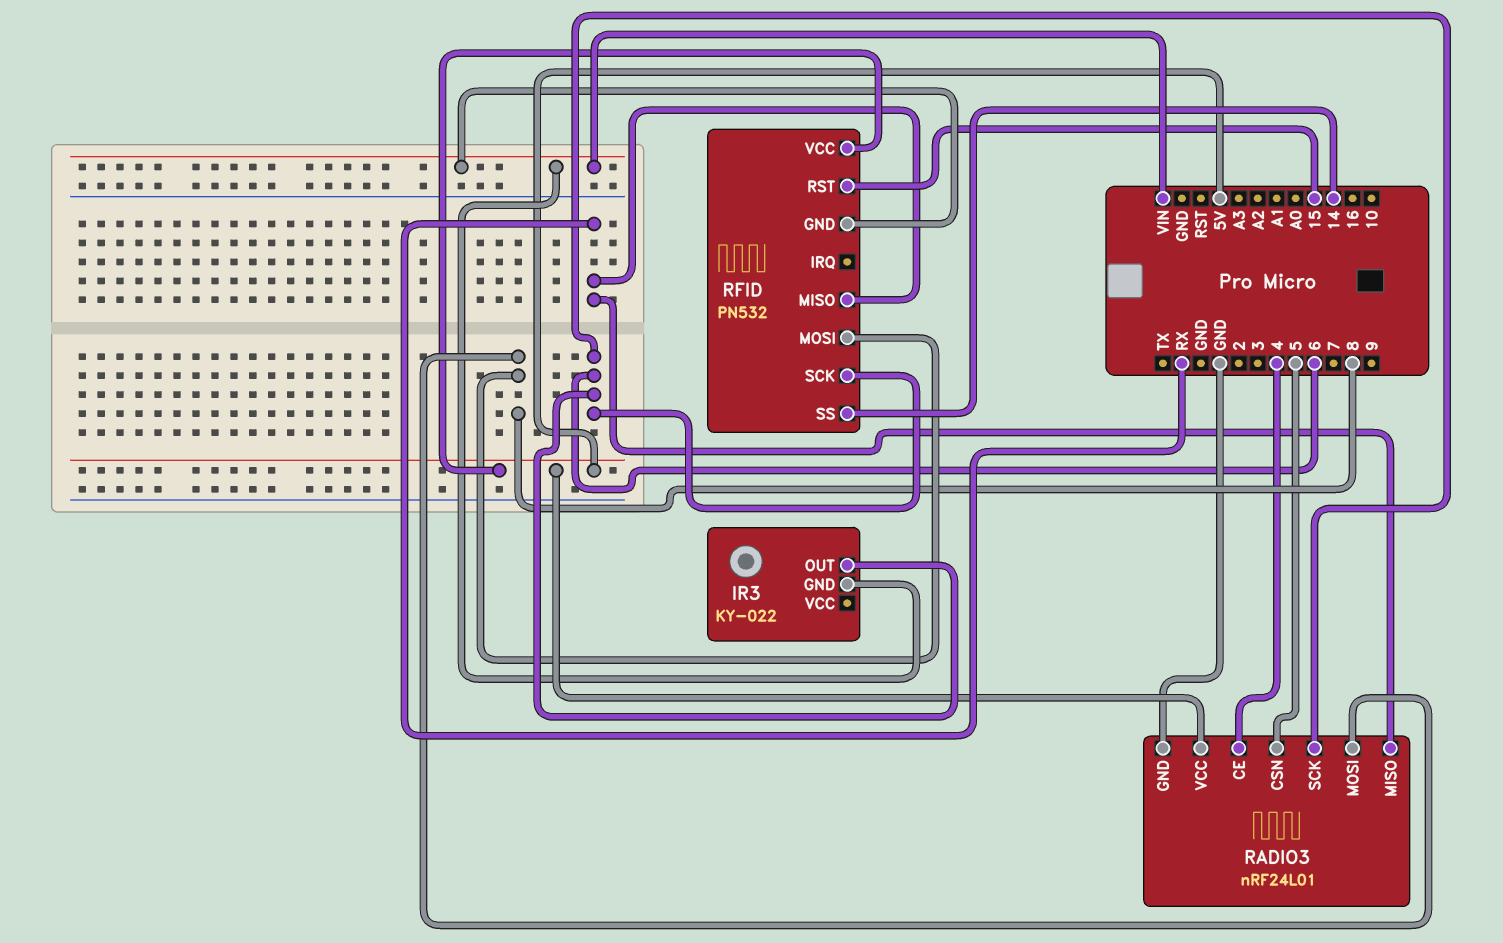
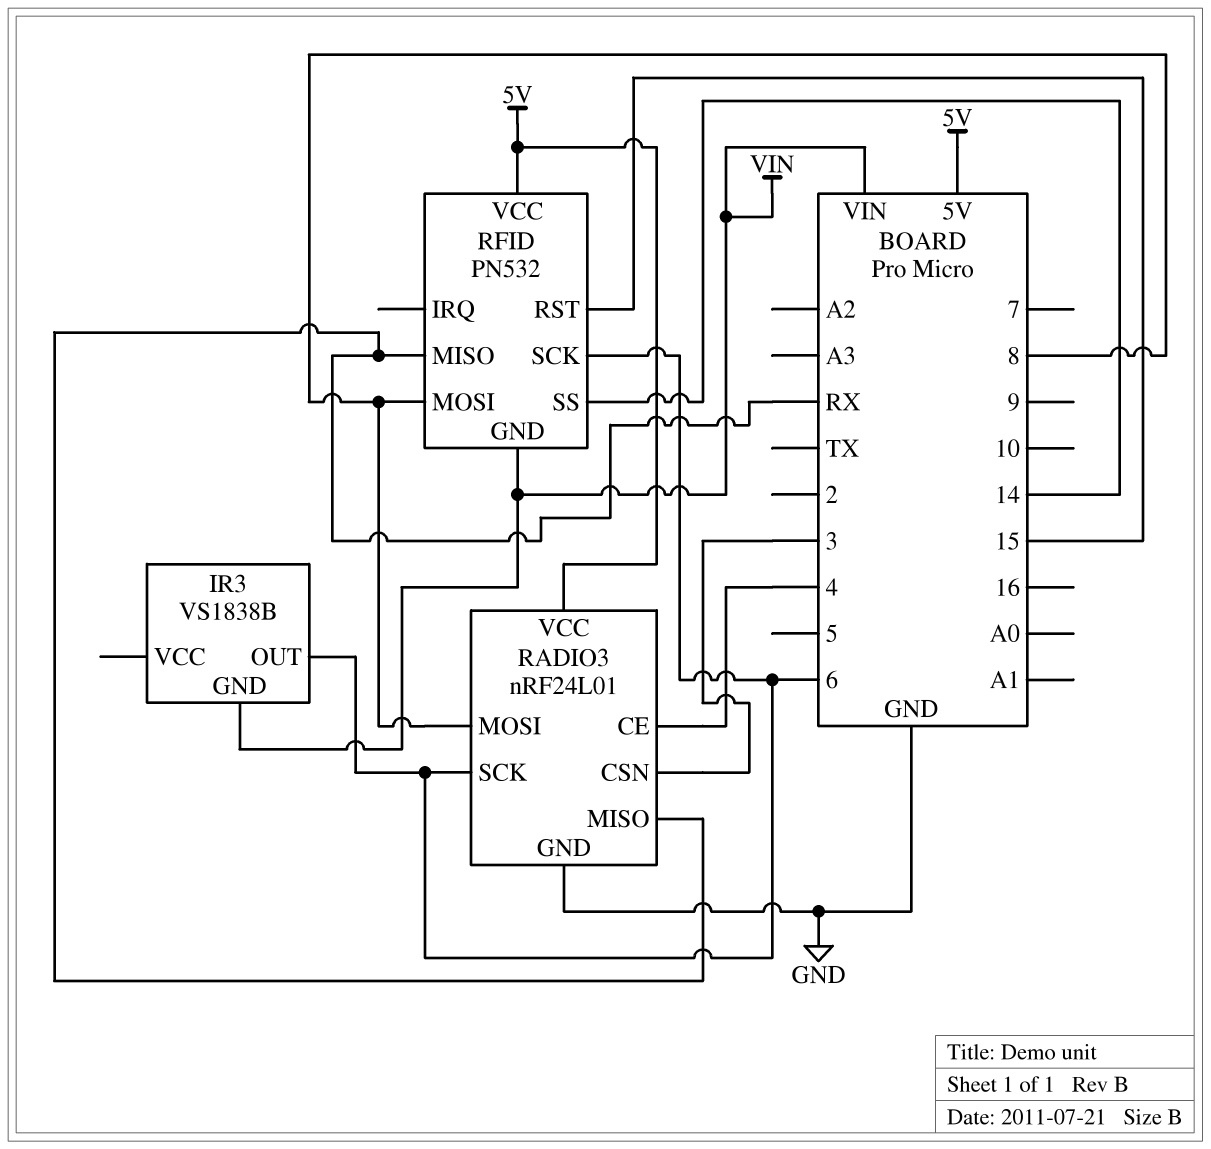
IR3: KY-022 -> VS1838B
RADIO3 pin CSN: 5 -> 3

